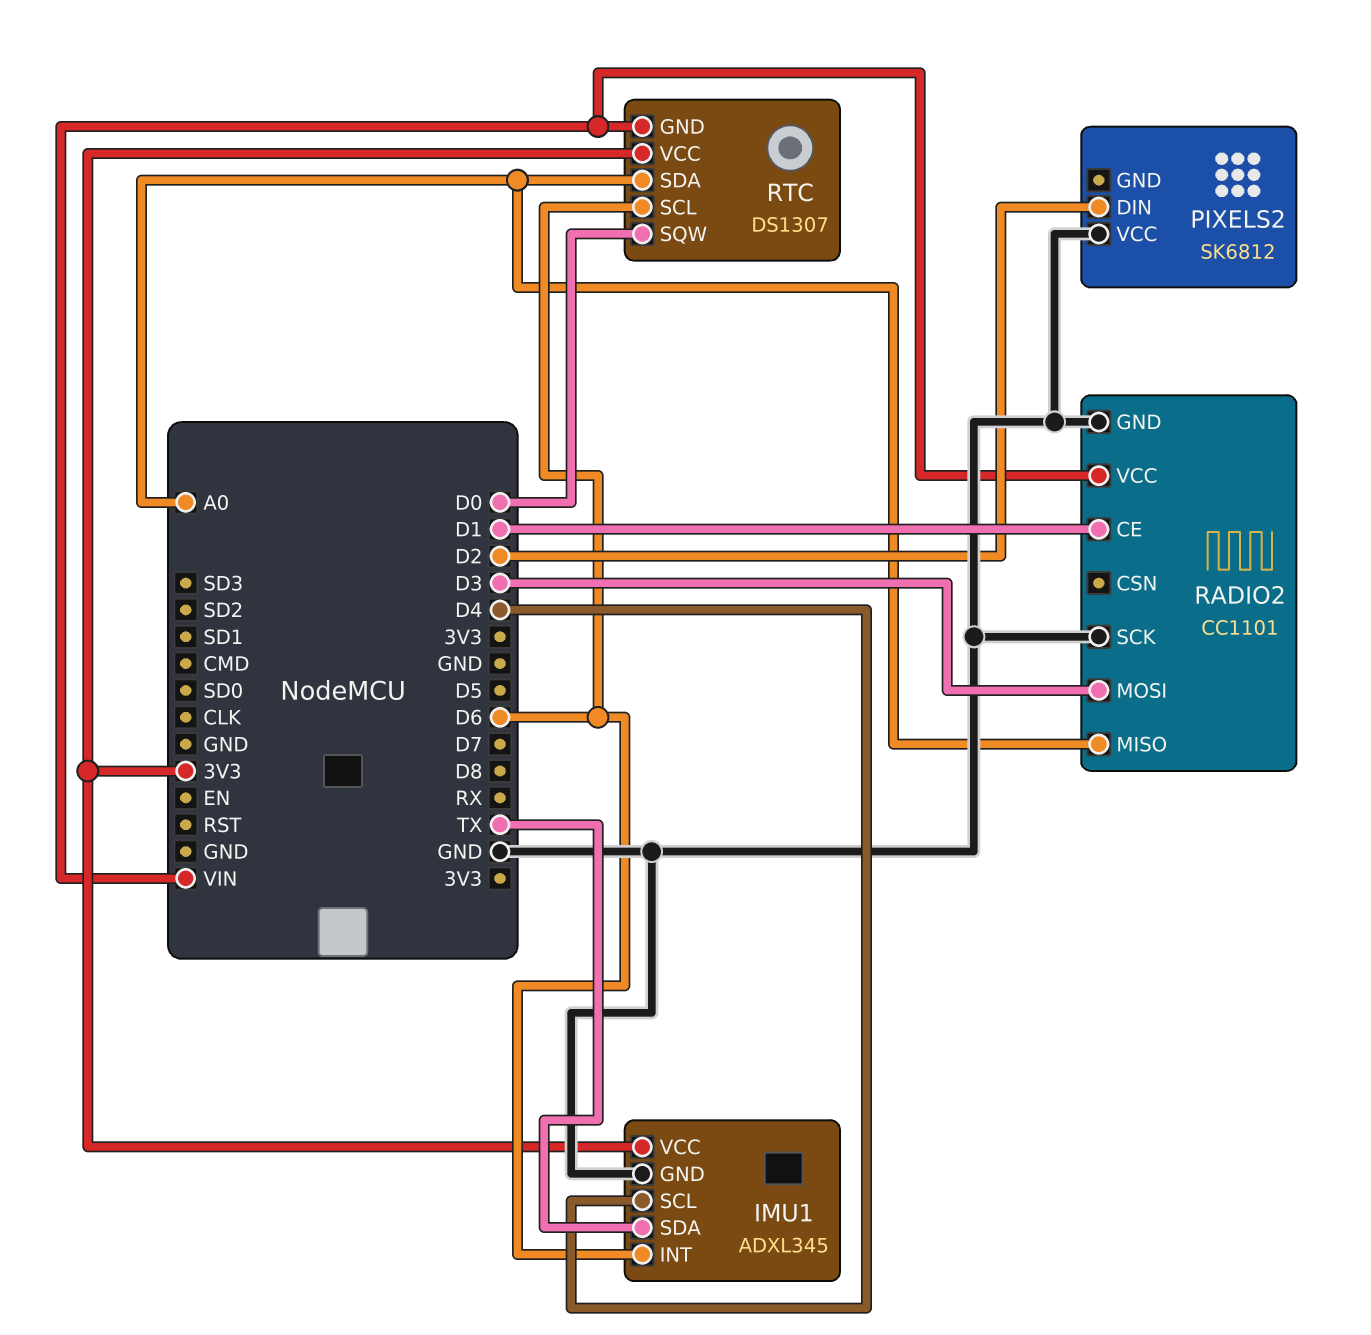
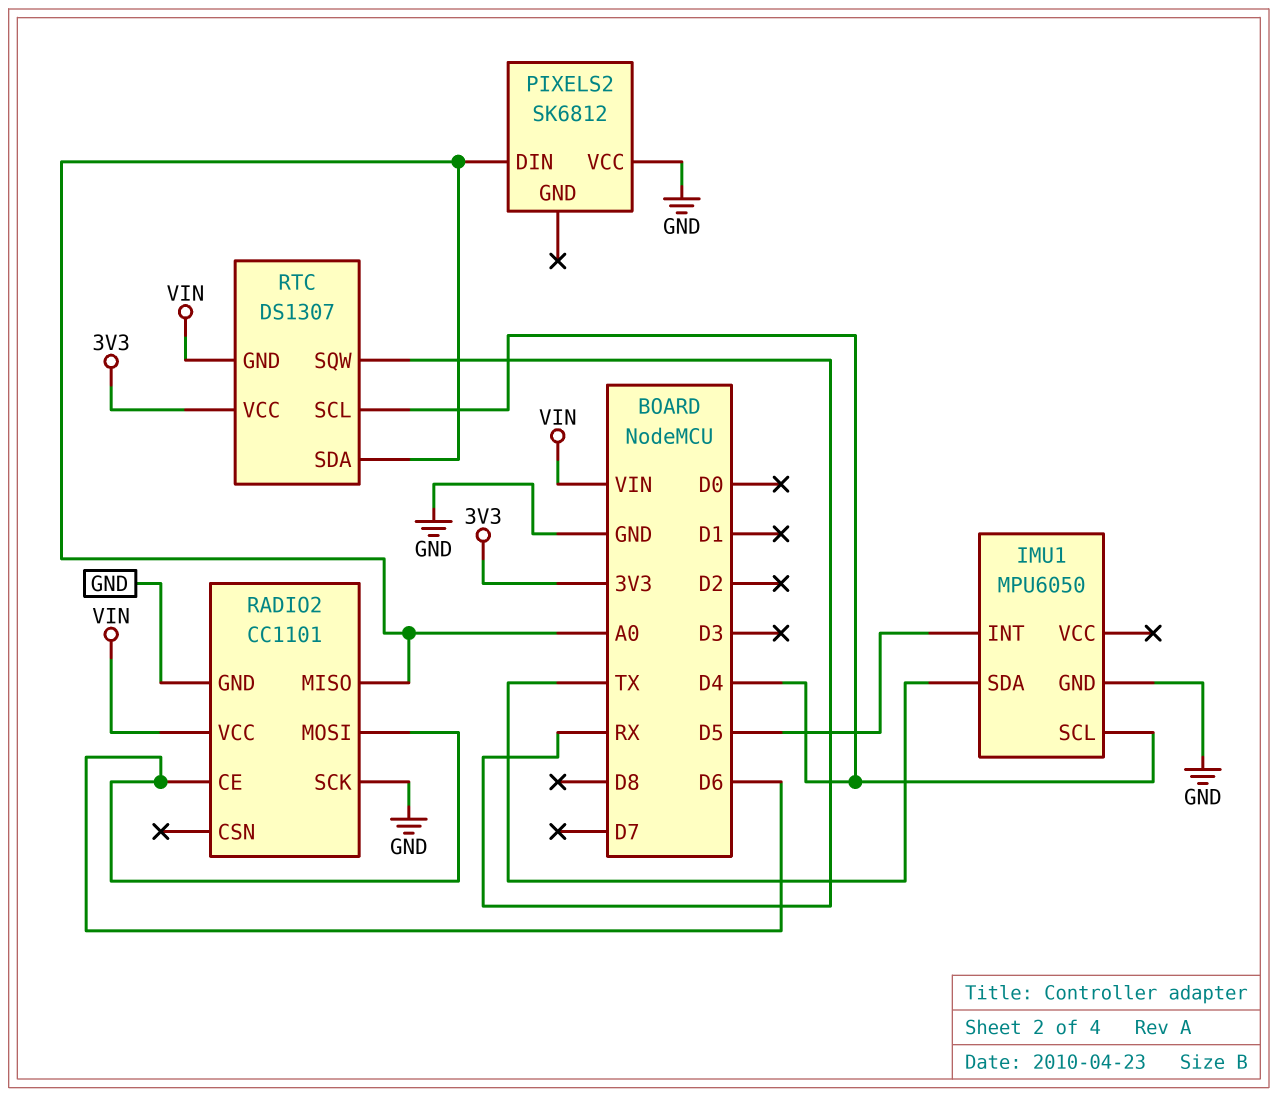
IMU1: ADXL345 -> MPU6050
IMU1 pin INT: D6 -> D5
IMU1 pin VCC: 3V3 -> none
PIXELS2 pin DIN: D2 -> A0
RADIO2 pin CE: D1 -> D6
RADIO2 pin MOSI: D3 -> D6
RTC pin SCL: D6 -> D4
RTC pin SQW: D0 -> RX

